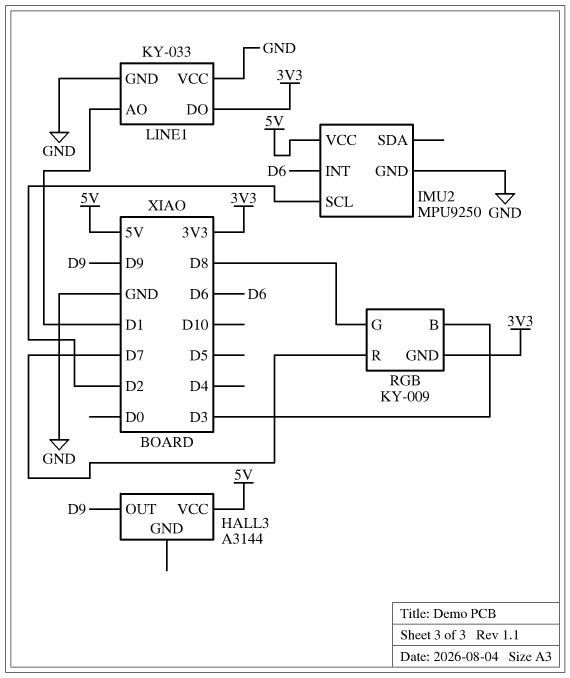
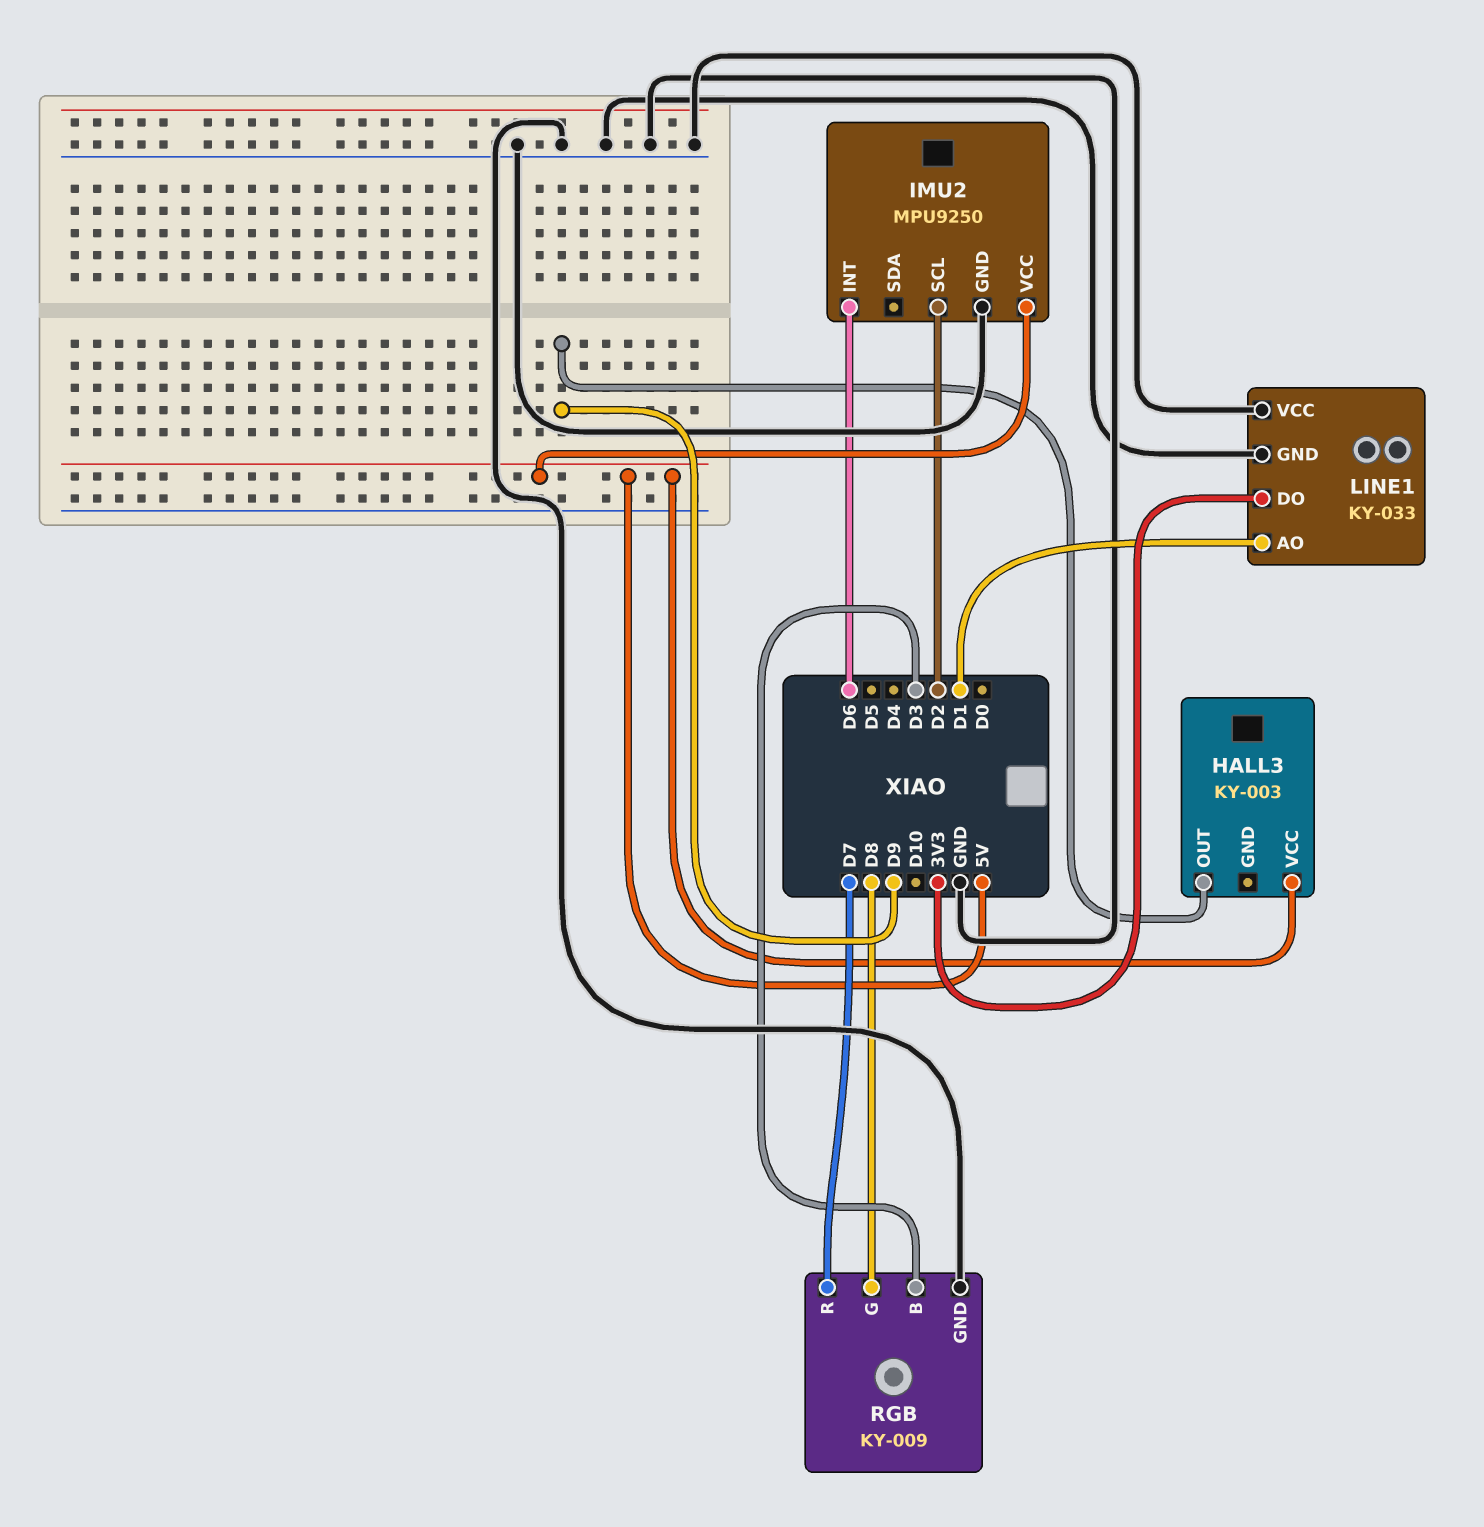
HALL3: A3144 -> KY-003
RGB pin GND: 3V3 -> GND

